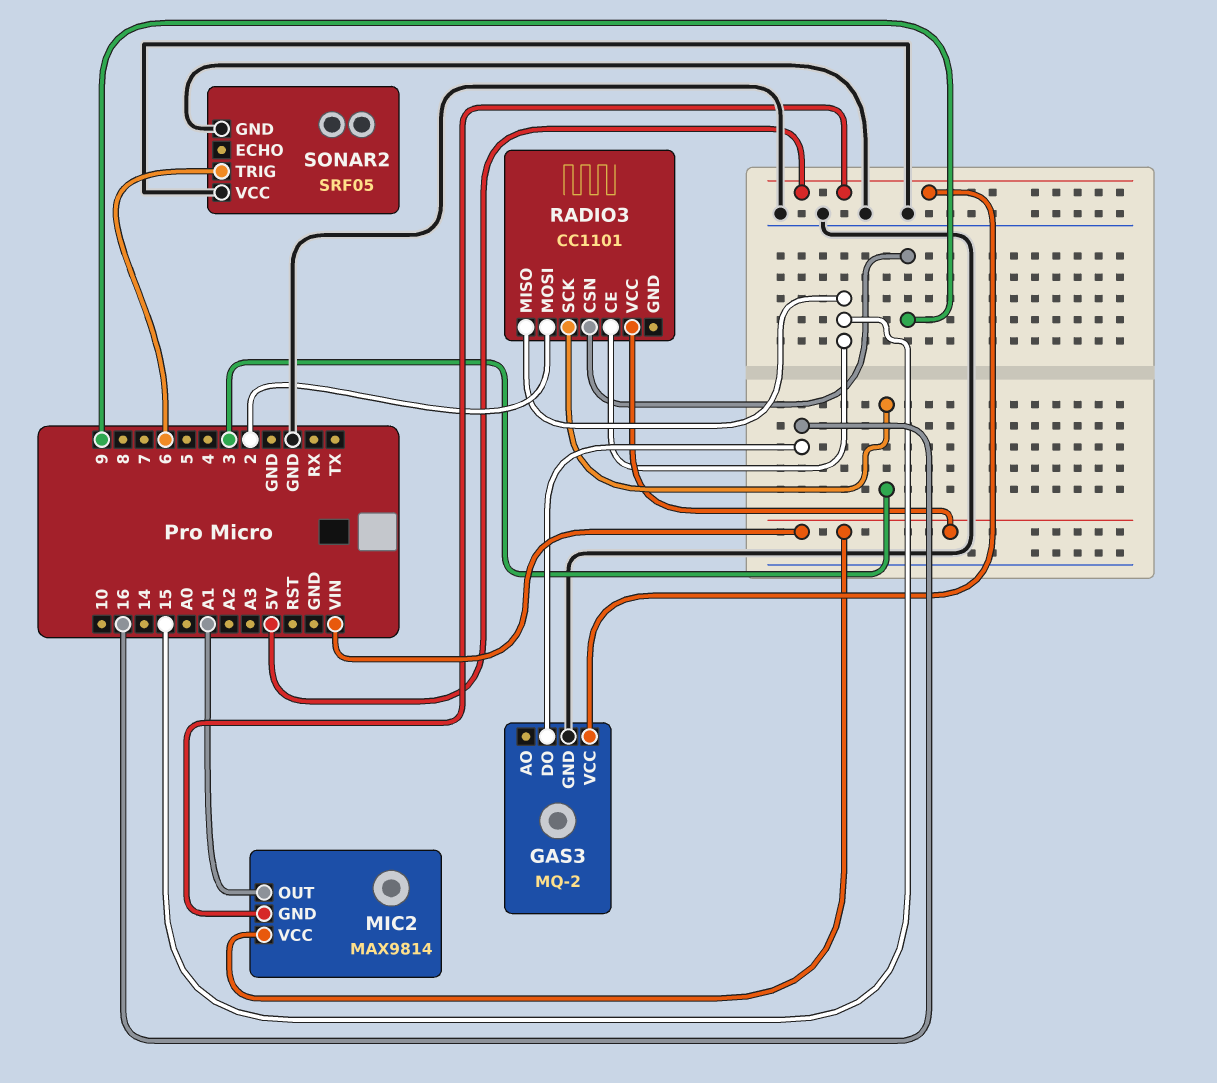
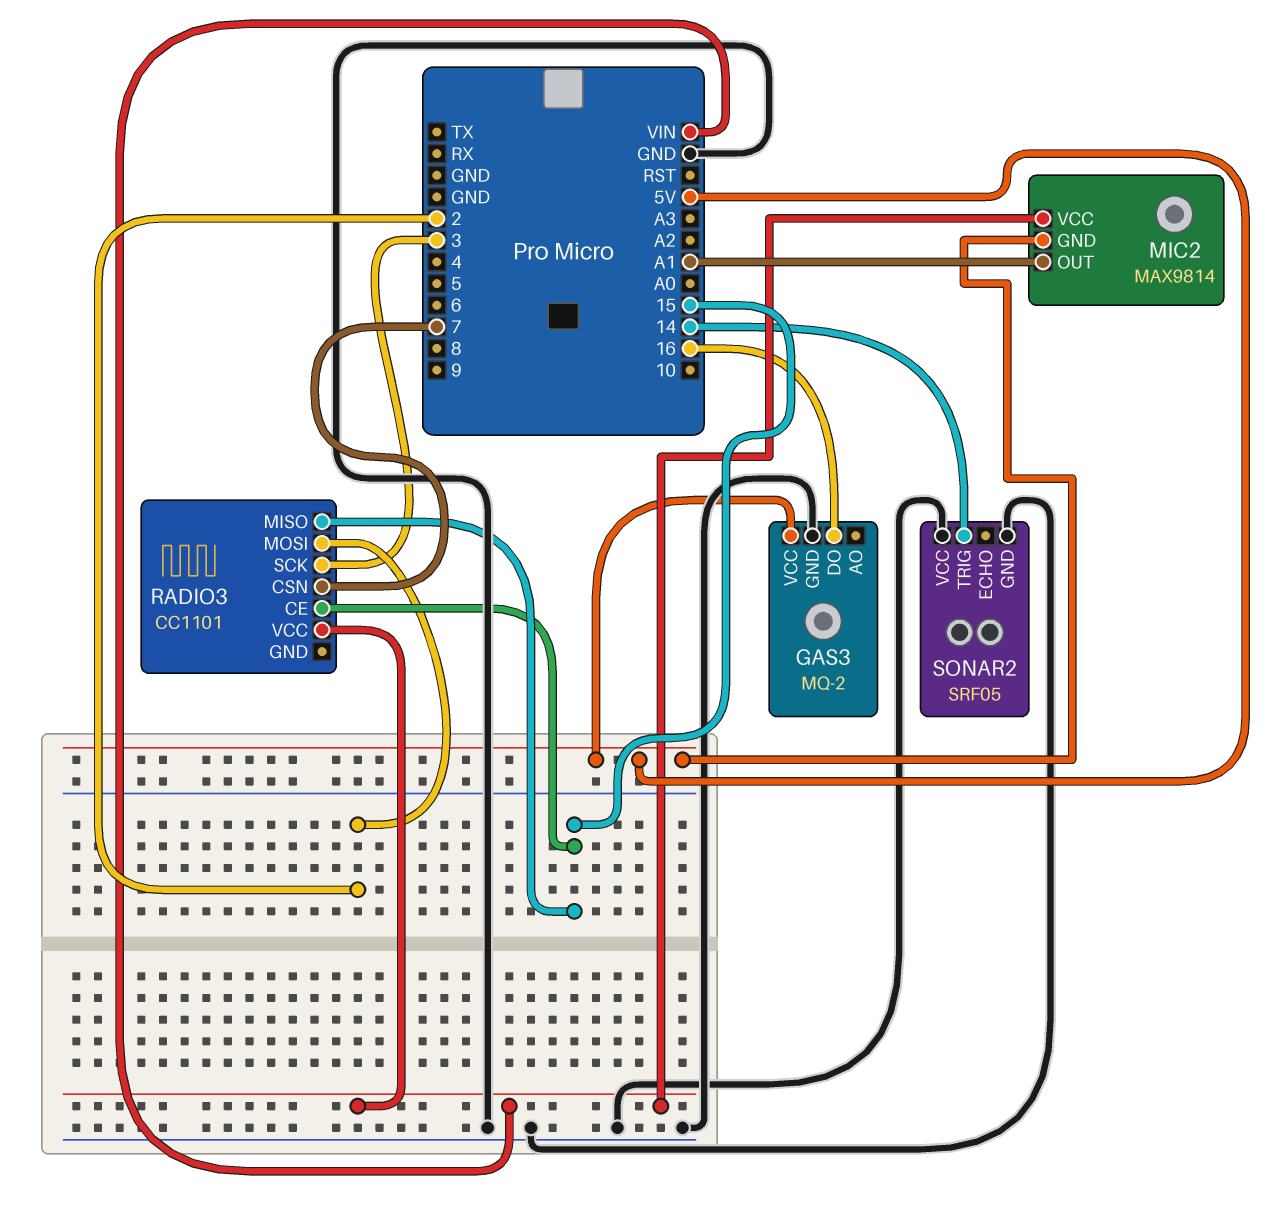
RADIO3 pin CSN: 9 -> 7
SONAR2 pin TRIG: 6 -> 14

